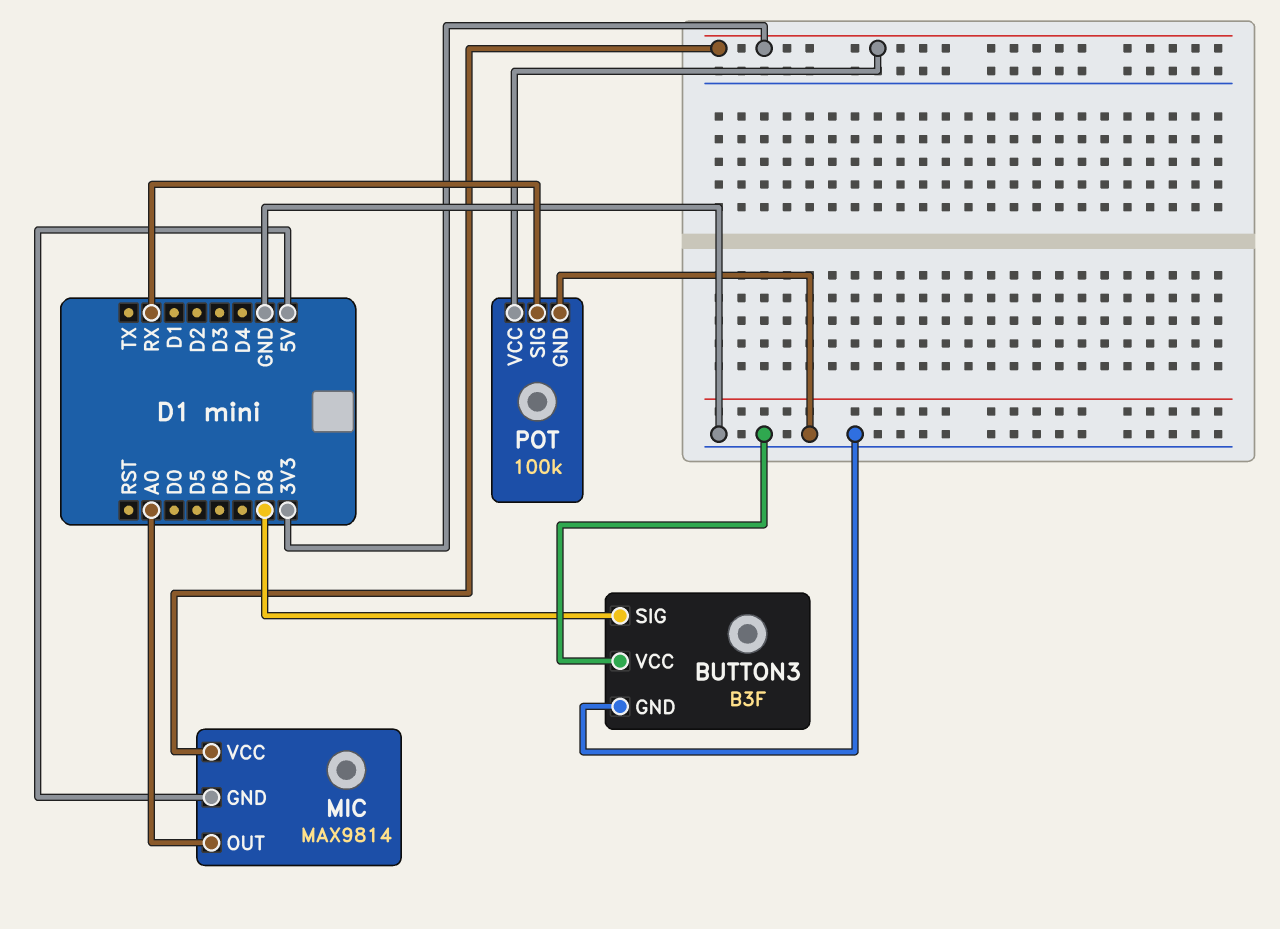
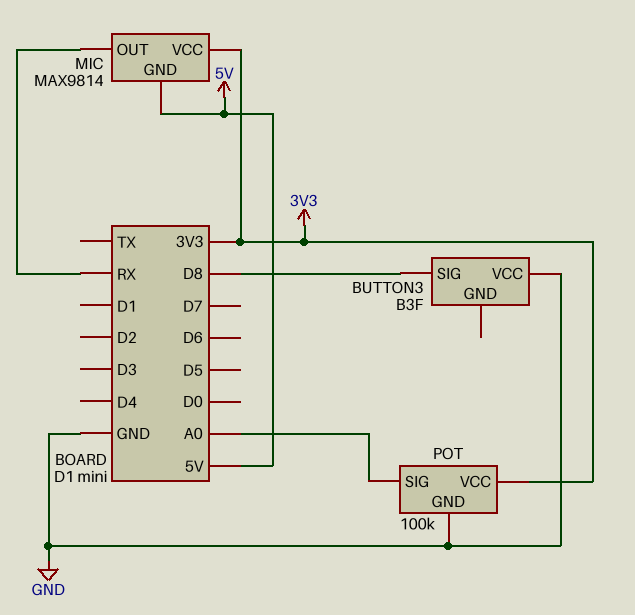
BUTTON3 pin GND: GND -> none
MIC pin OUT: A0 -> RX
POT pin SIG: RX -> A0

